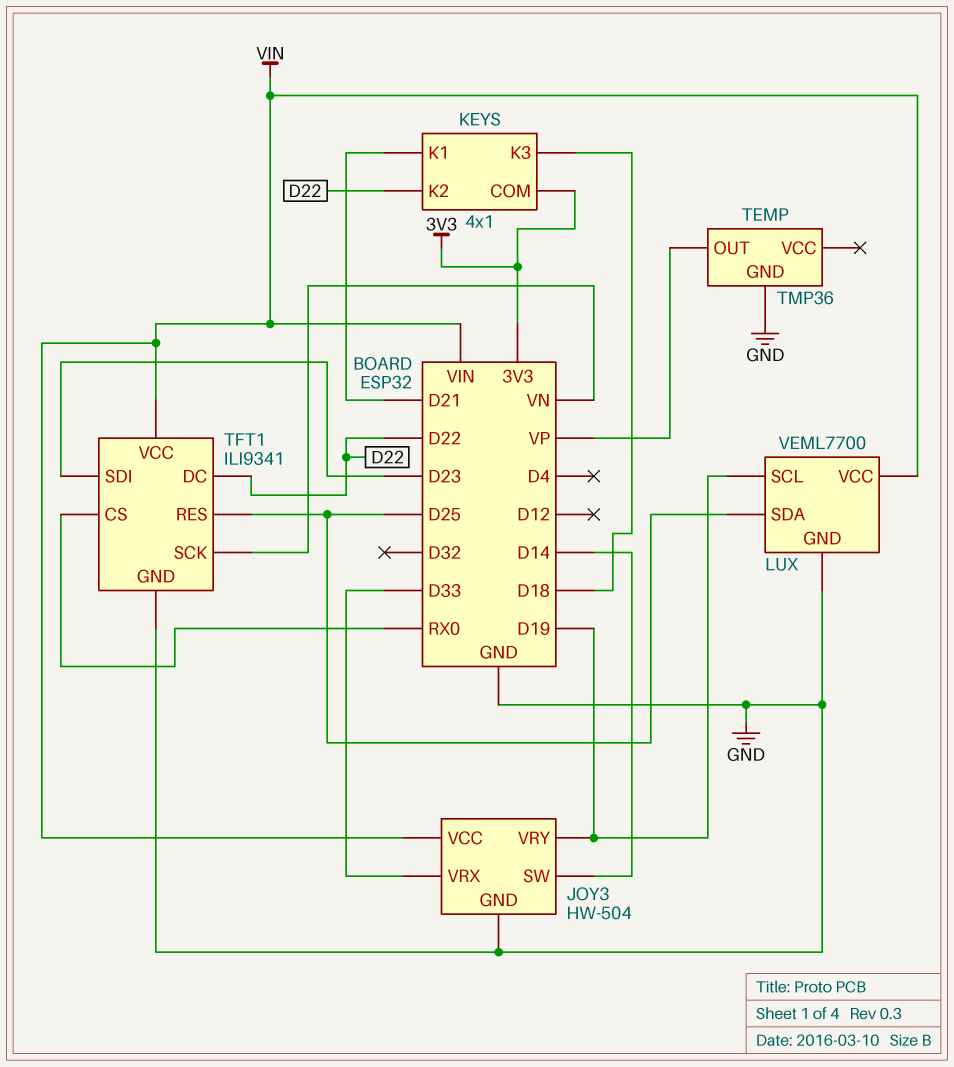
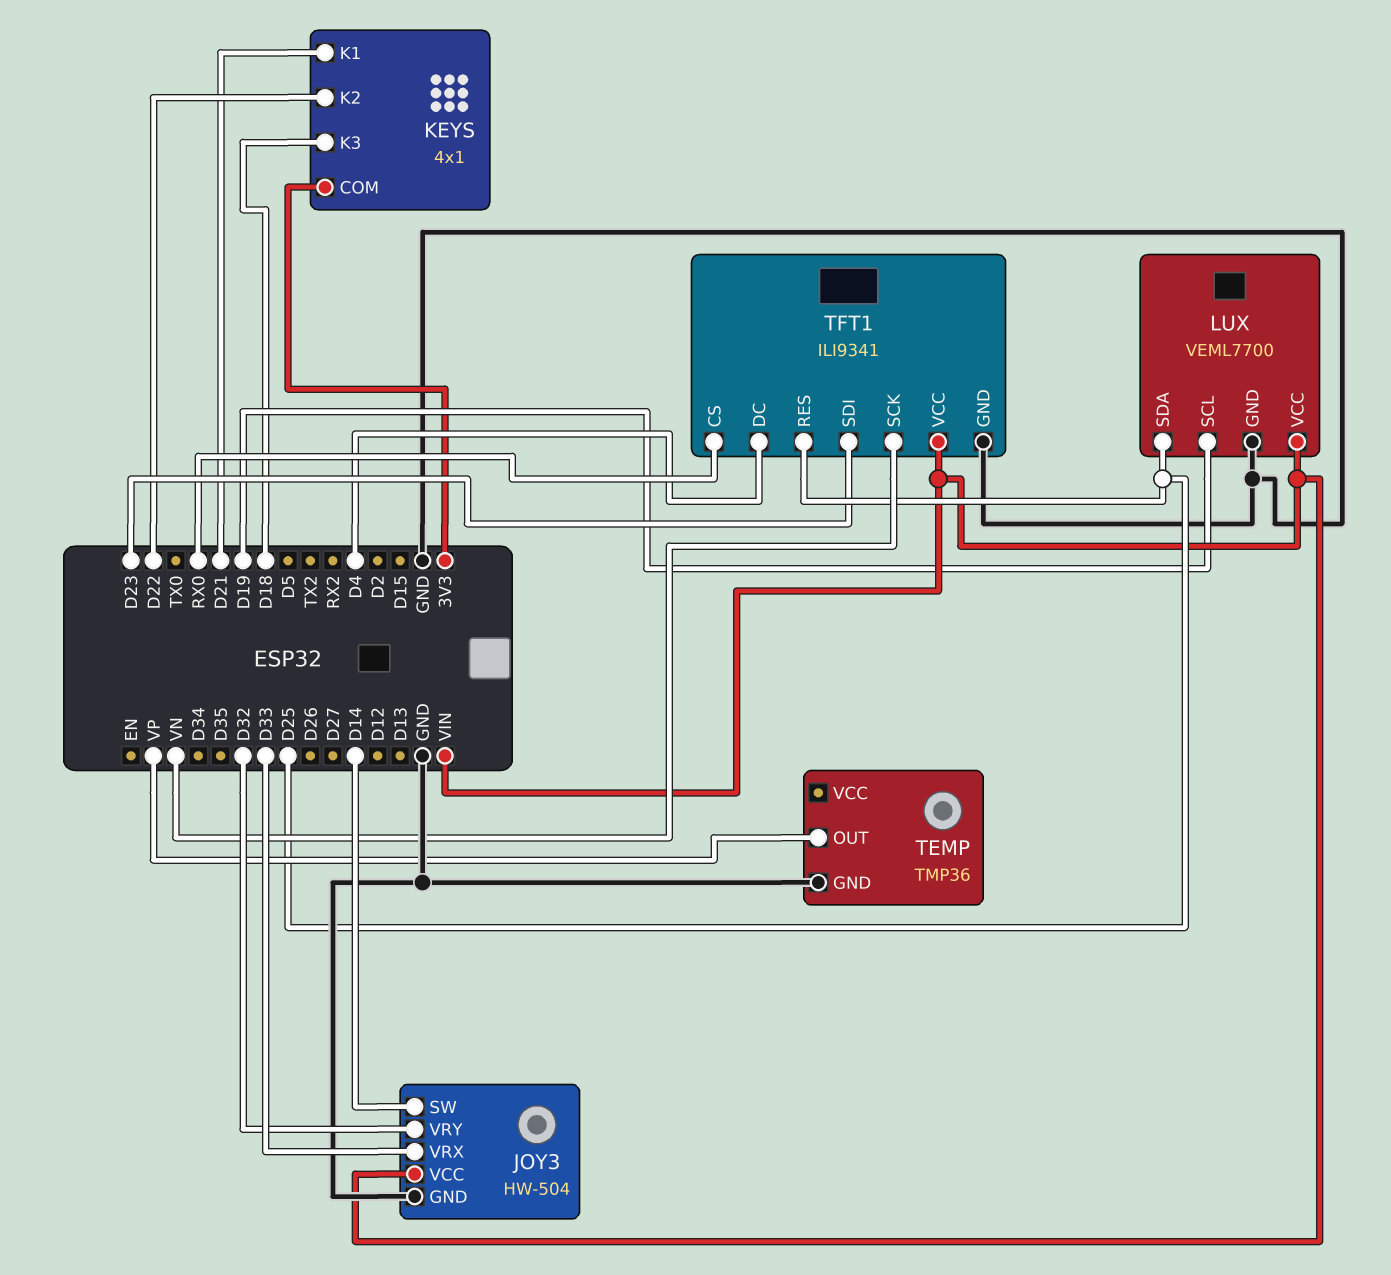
JOY3 pin VRY: D19 -> D32
TFT1 pin DC: D22 -> D4

